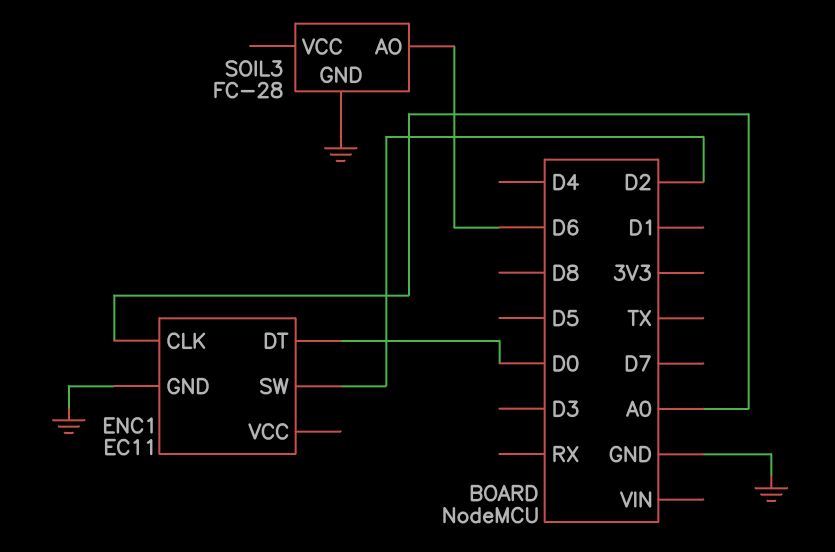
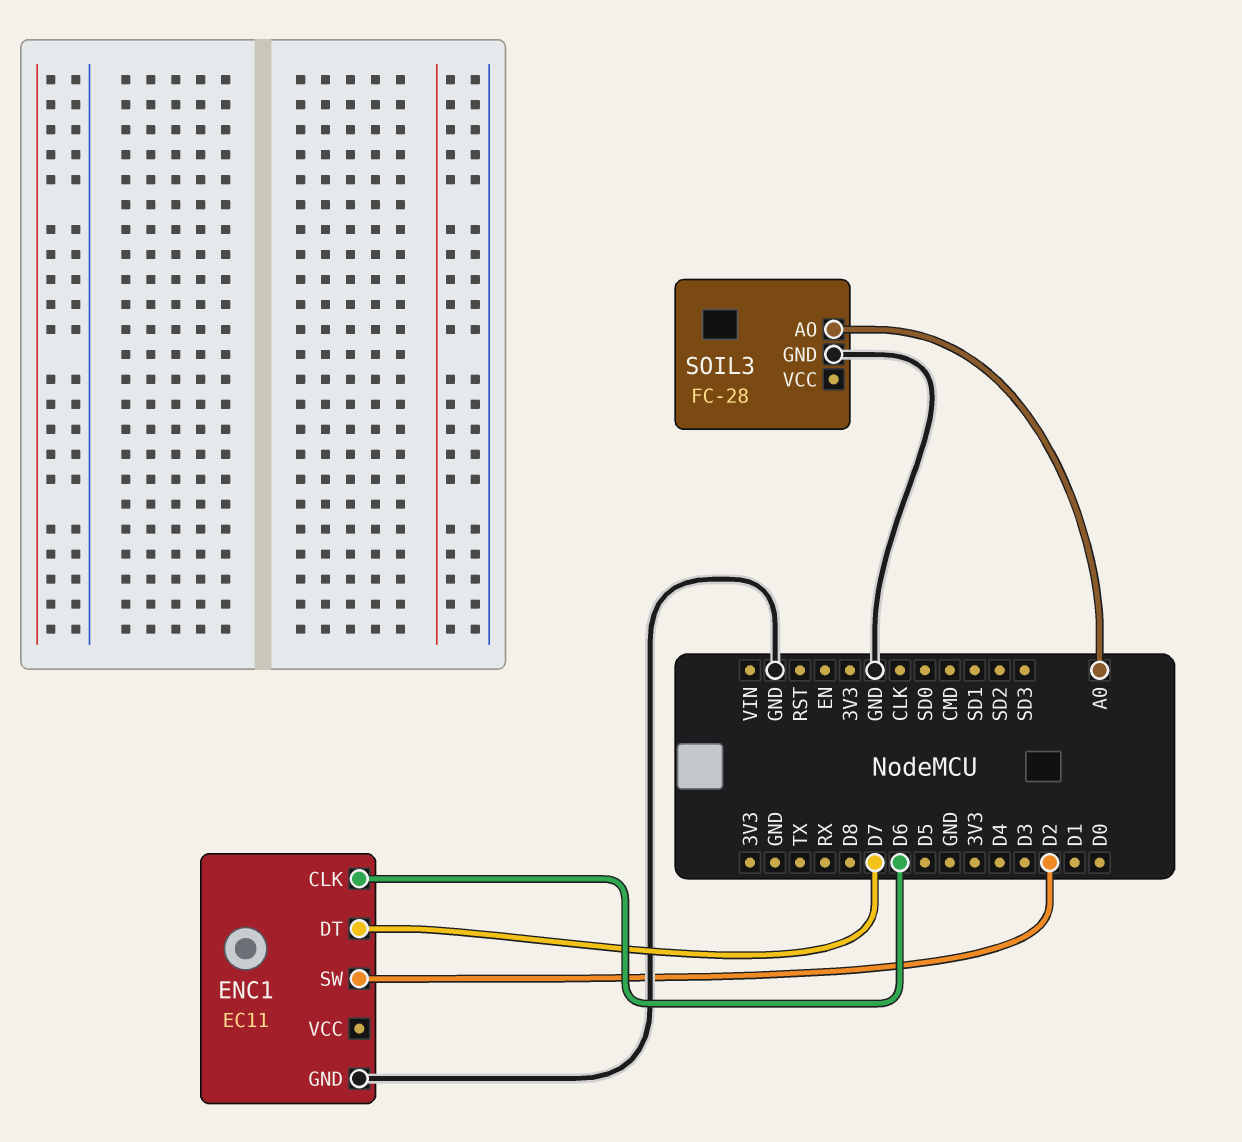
ENC1 pin CLK: A0 -> D6
ENC1 pin DT: D0 -> D7
SOIL3 pin AO: D6 -> A0

